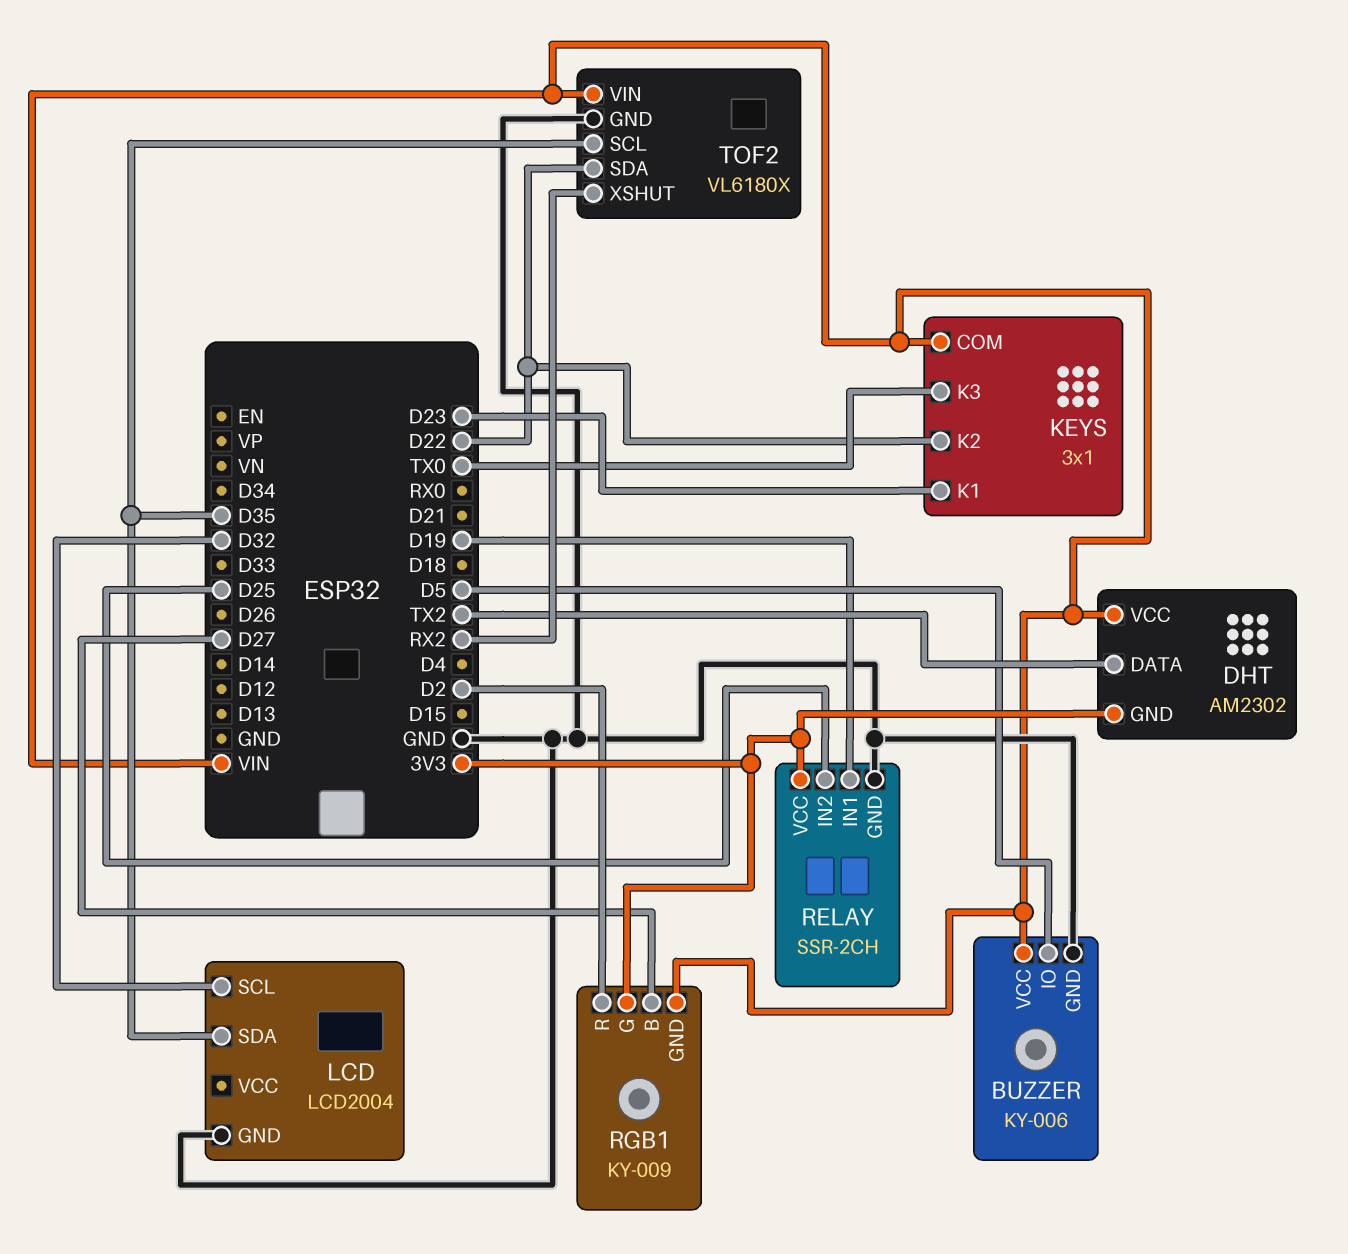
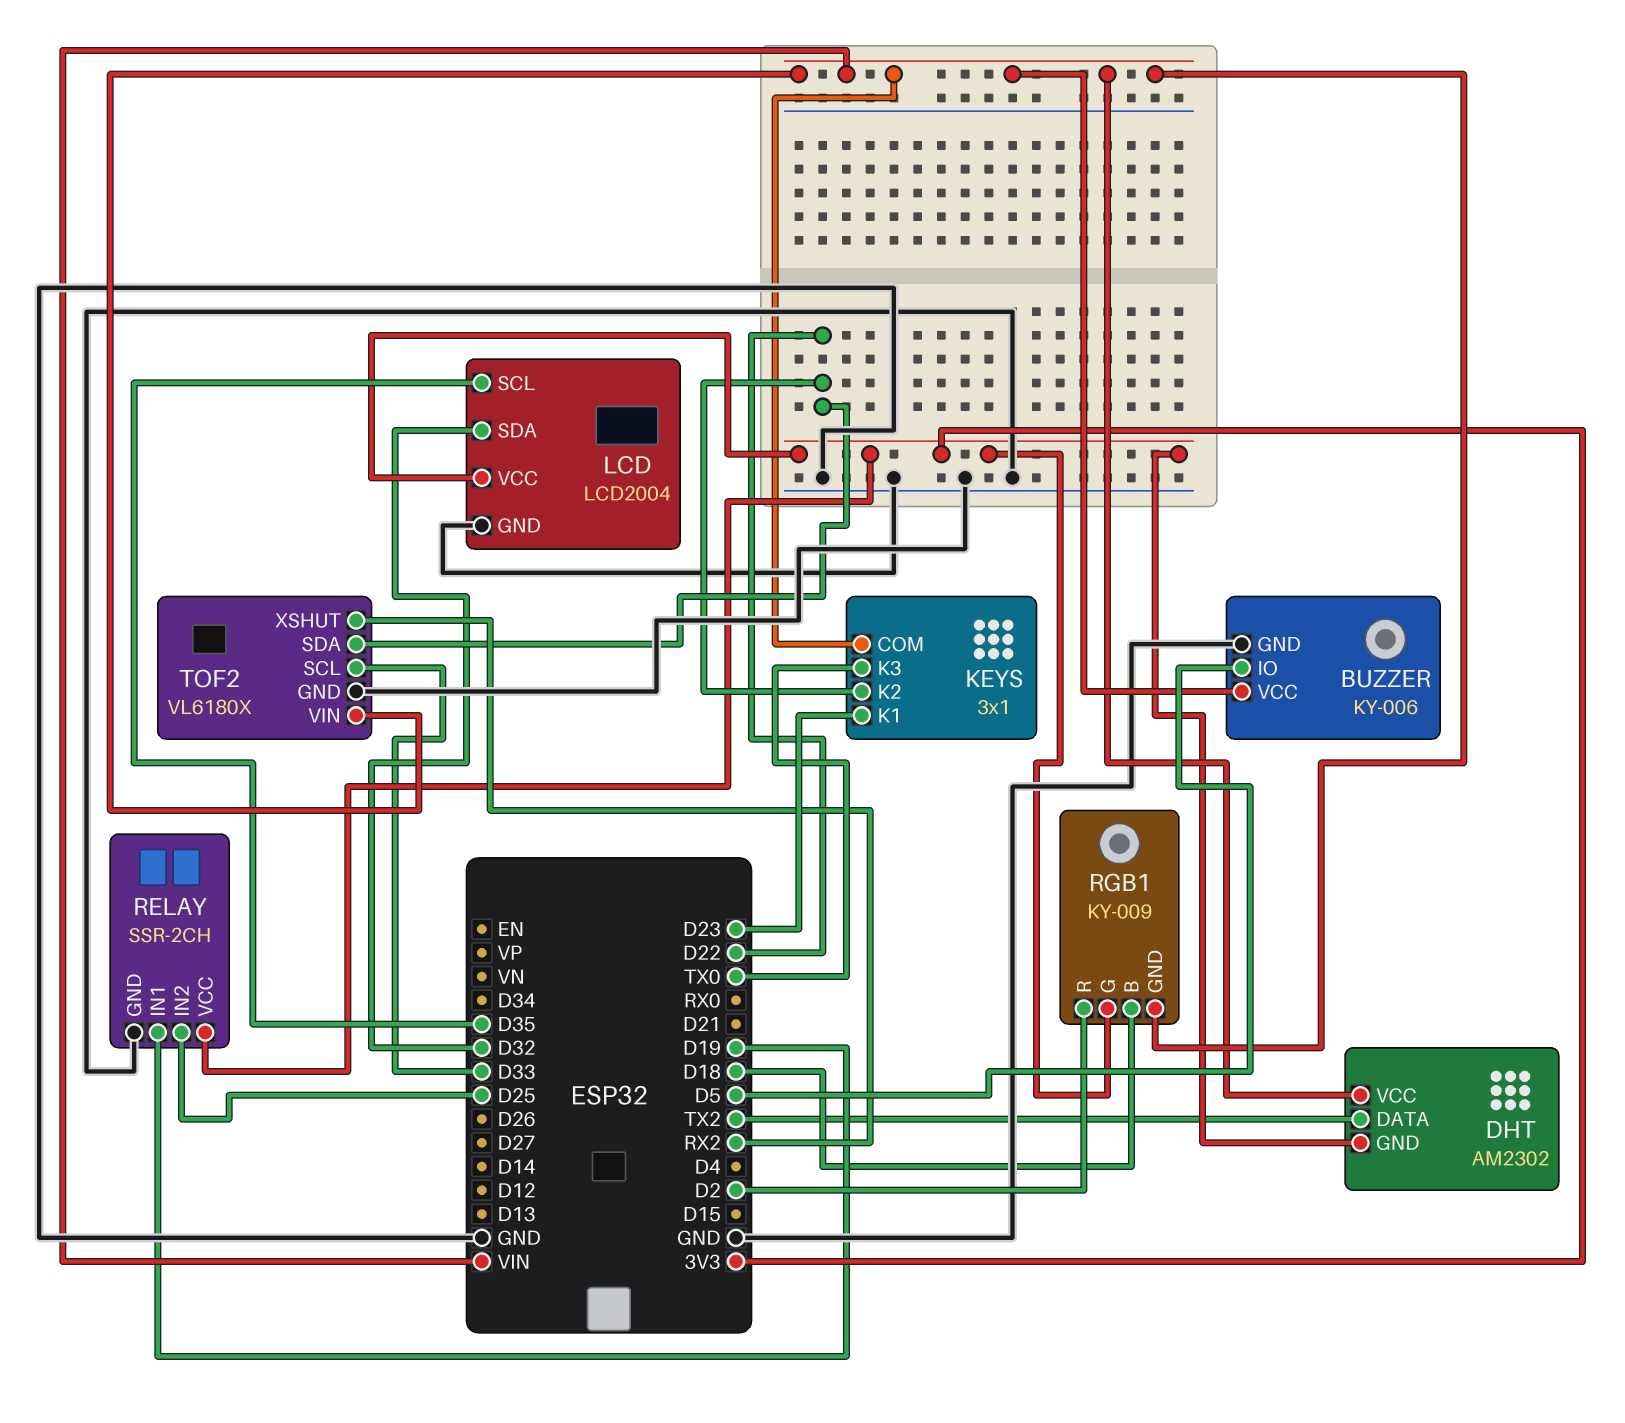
LCD pin SCL: D32 -> D35
LCD pin SDA: D35 -> D32
LCD pin VCC: none -> 3V3
RGB1 pin B: D27 -> D18
TOF2 pin SCL: D35 -> D33

